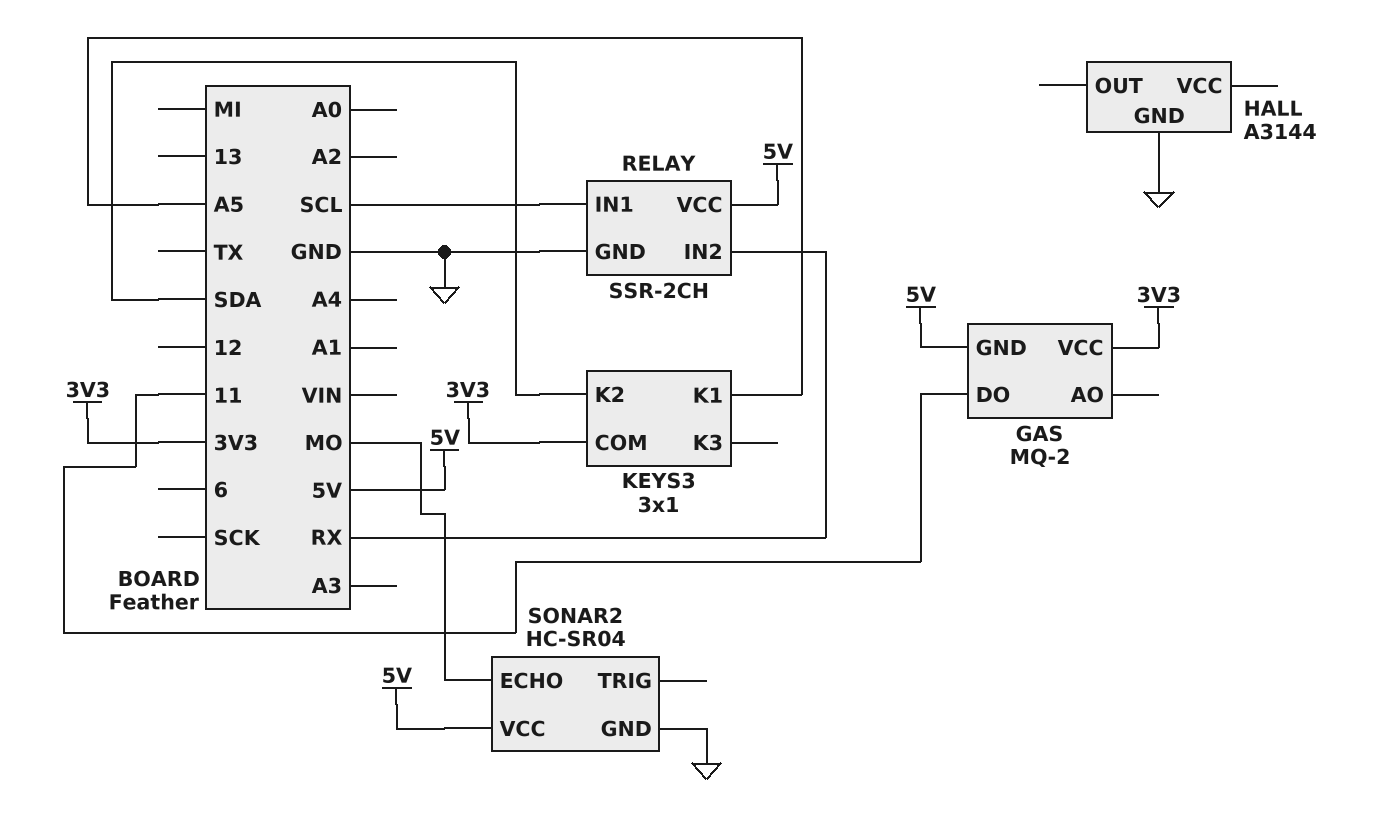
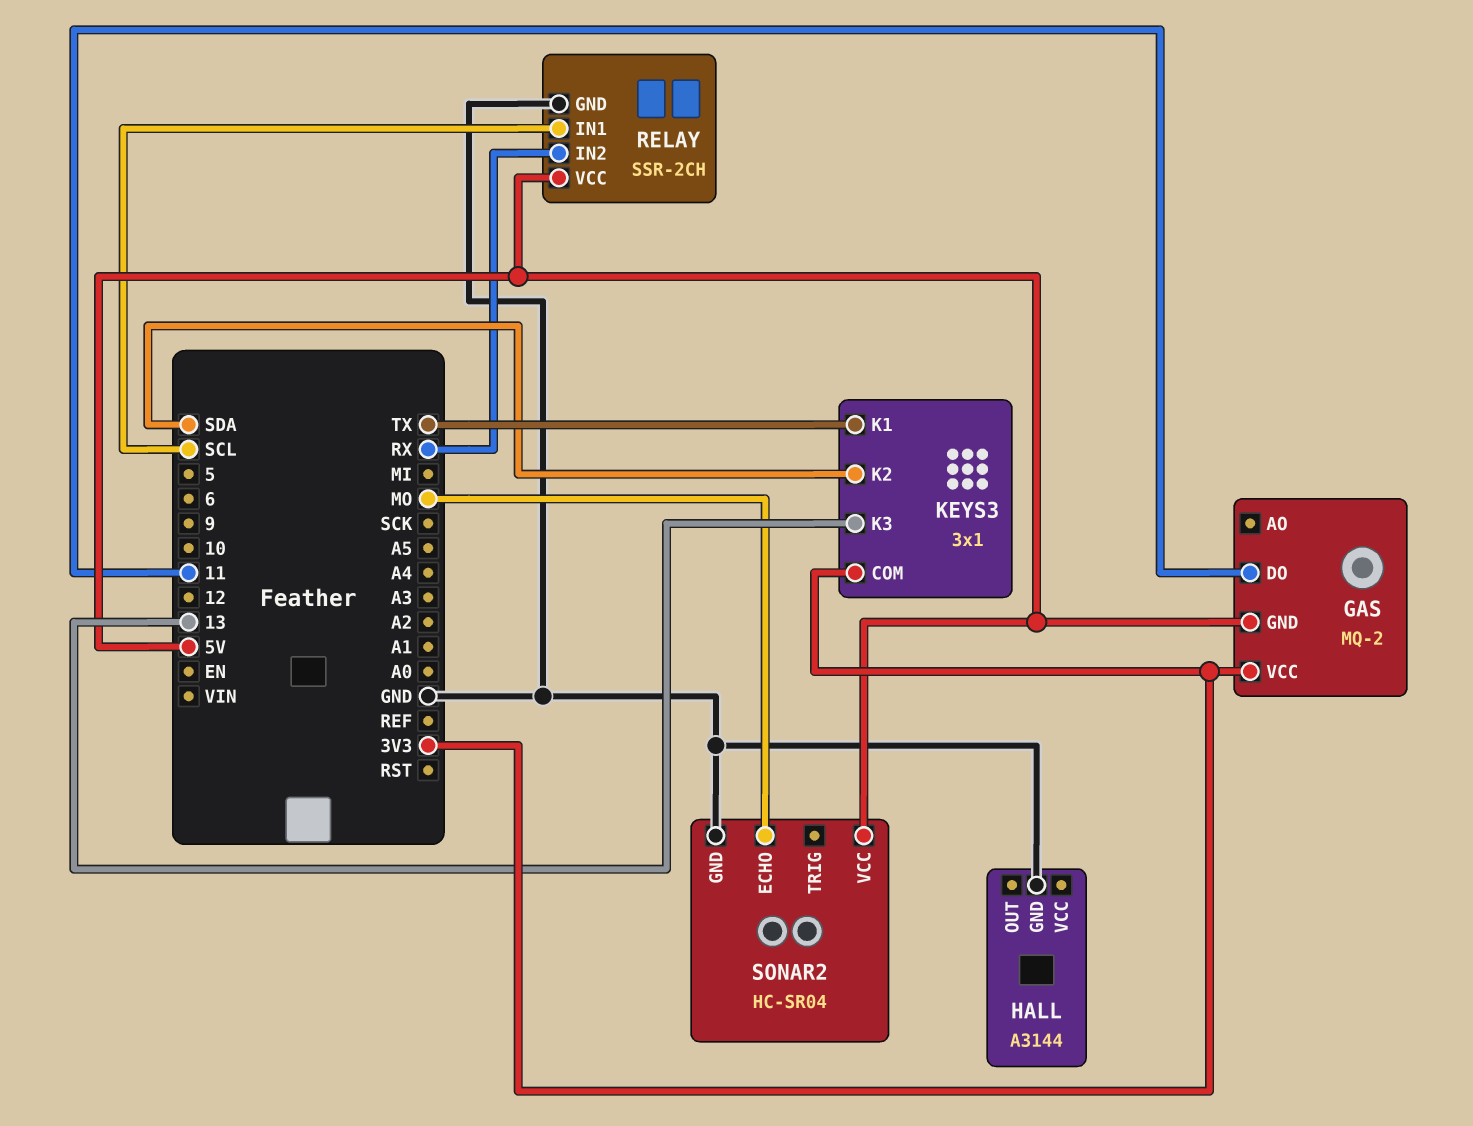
KEYS3 pin K1: A5 -> TX
KEYS3 pin K3: none -> 13

